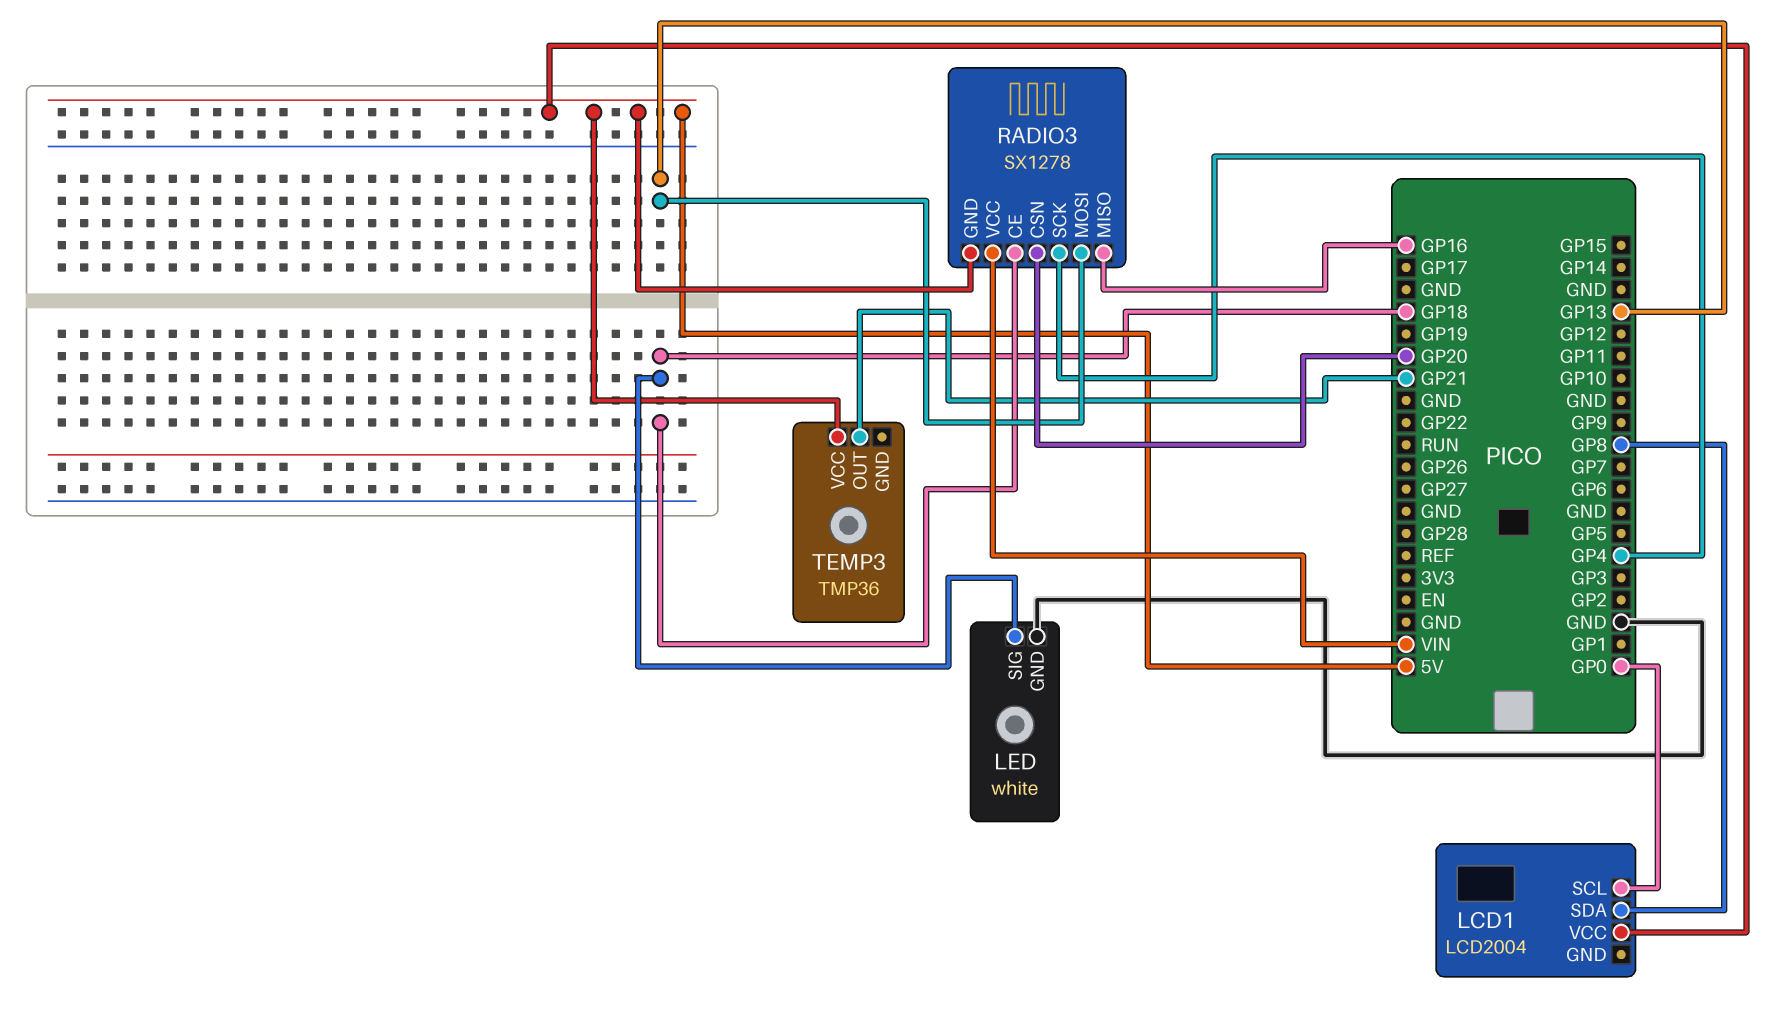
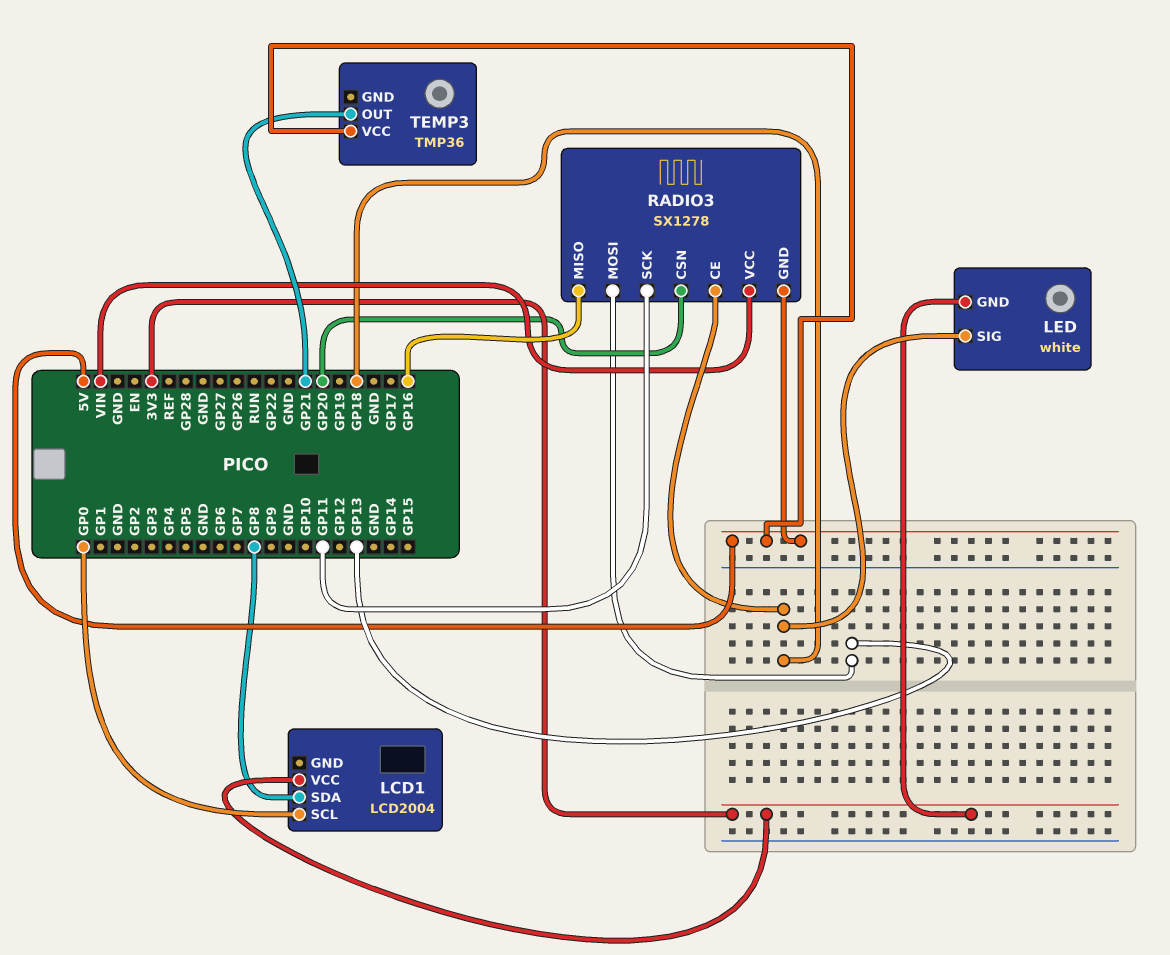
LCD1 pin VCC: 5V -> 3V3
LED pin GND: GND -> 3V3
RADIO3 pin SCK: GP4 -> GP11

